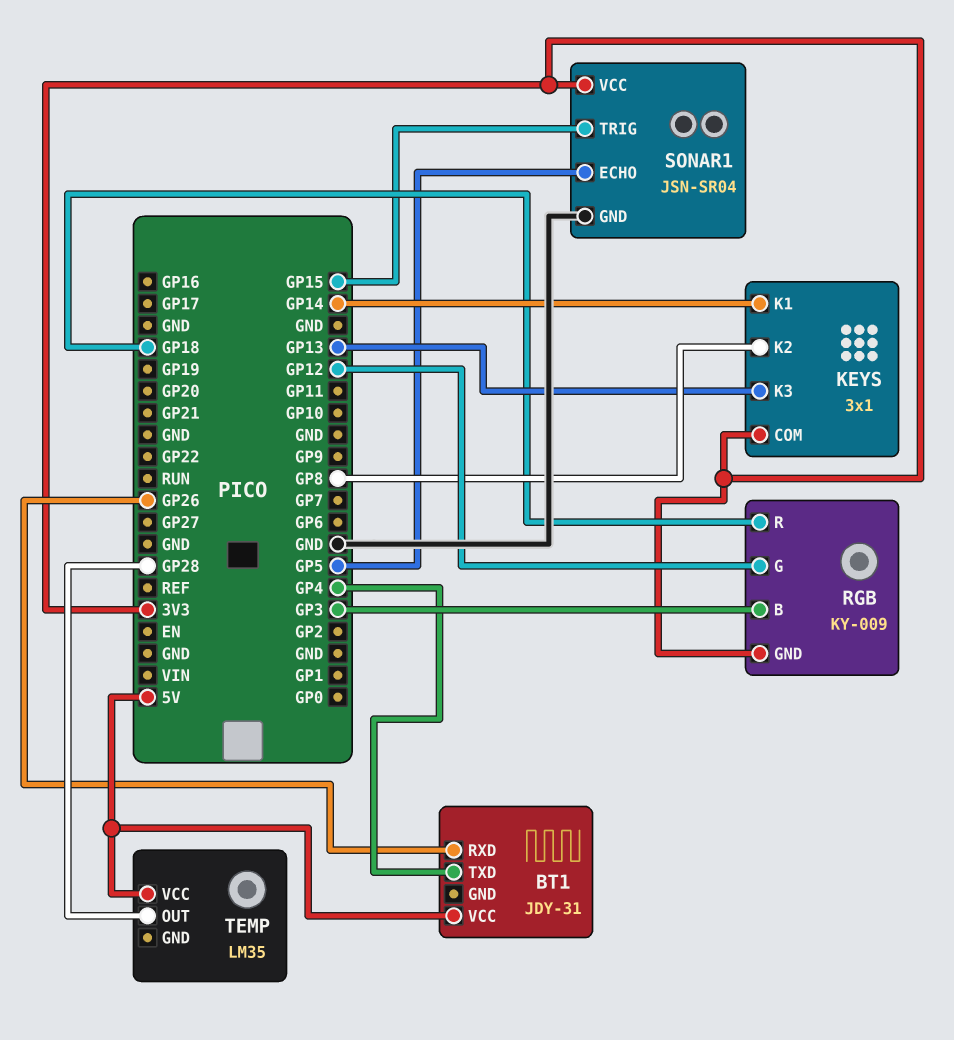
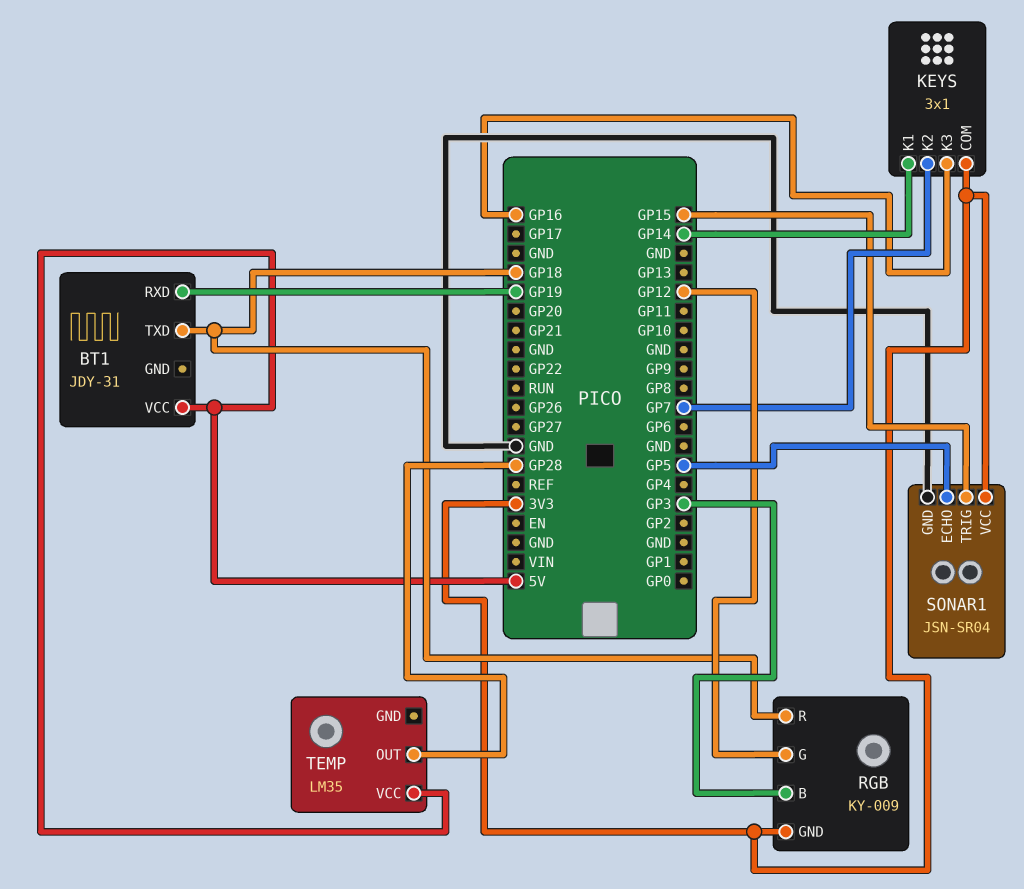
BT1 pin RXD: GP26 -> GP19
BT1 pin TXD: GP4 -> GP18
KEYS pin K2: GP8 -> GP7
KEYS pin K3: GP13 -> GP16

